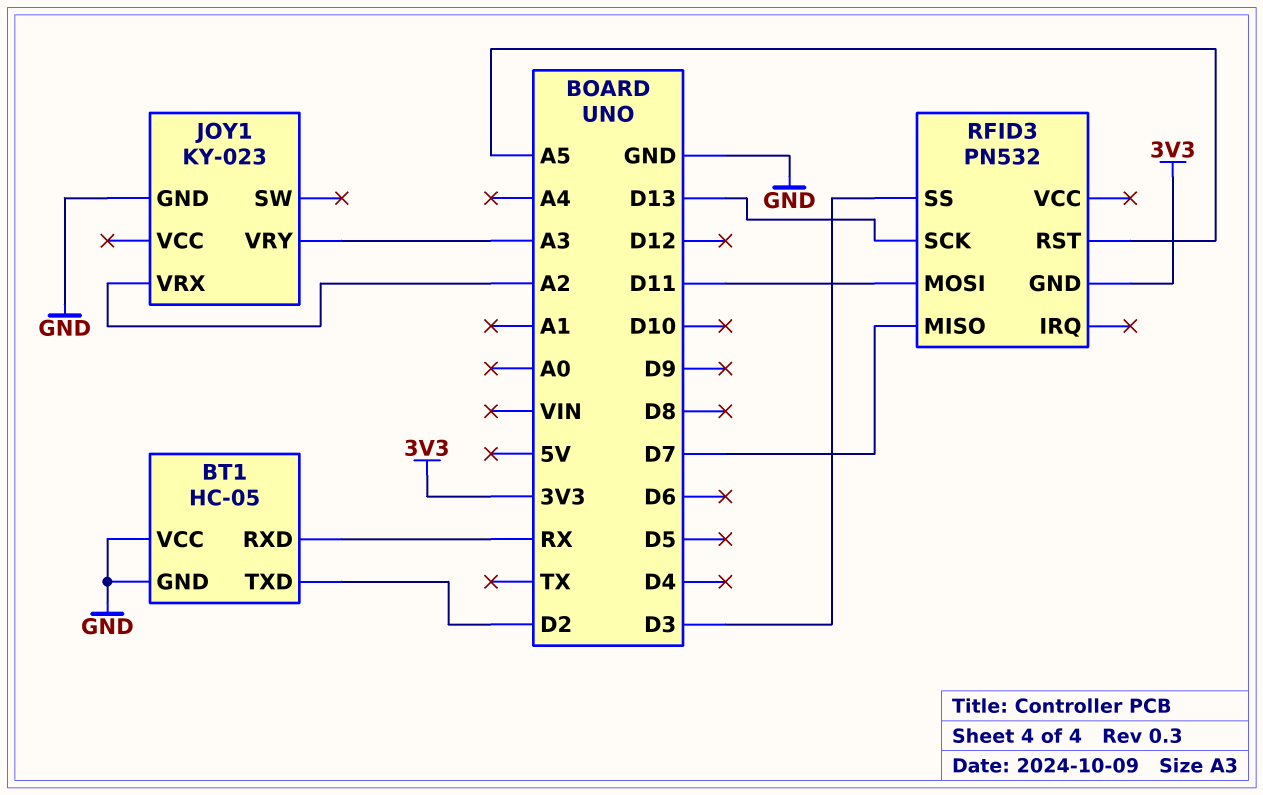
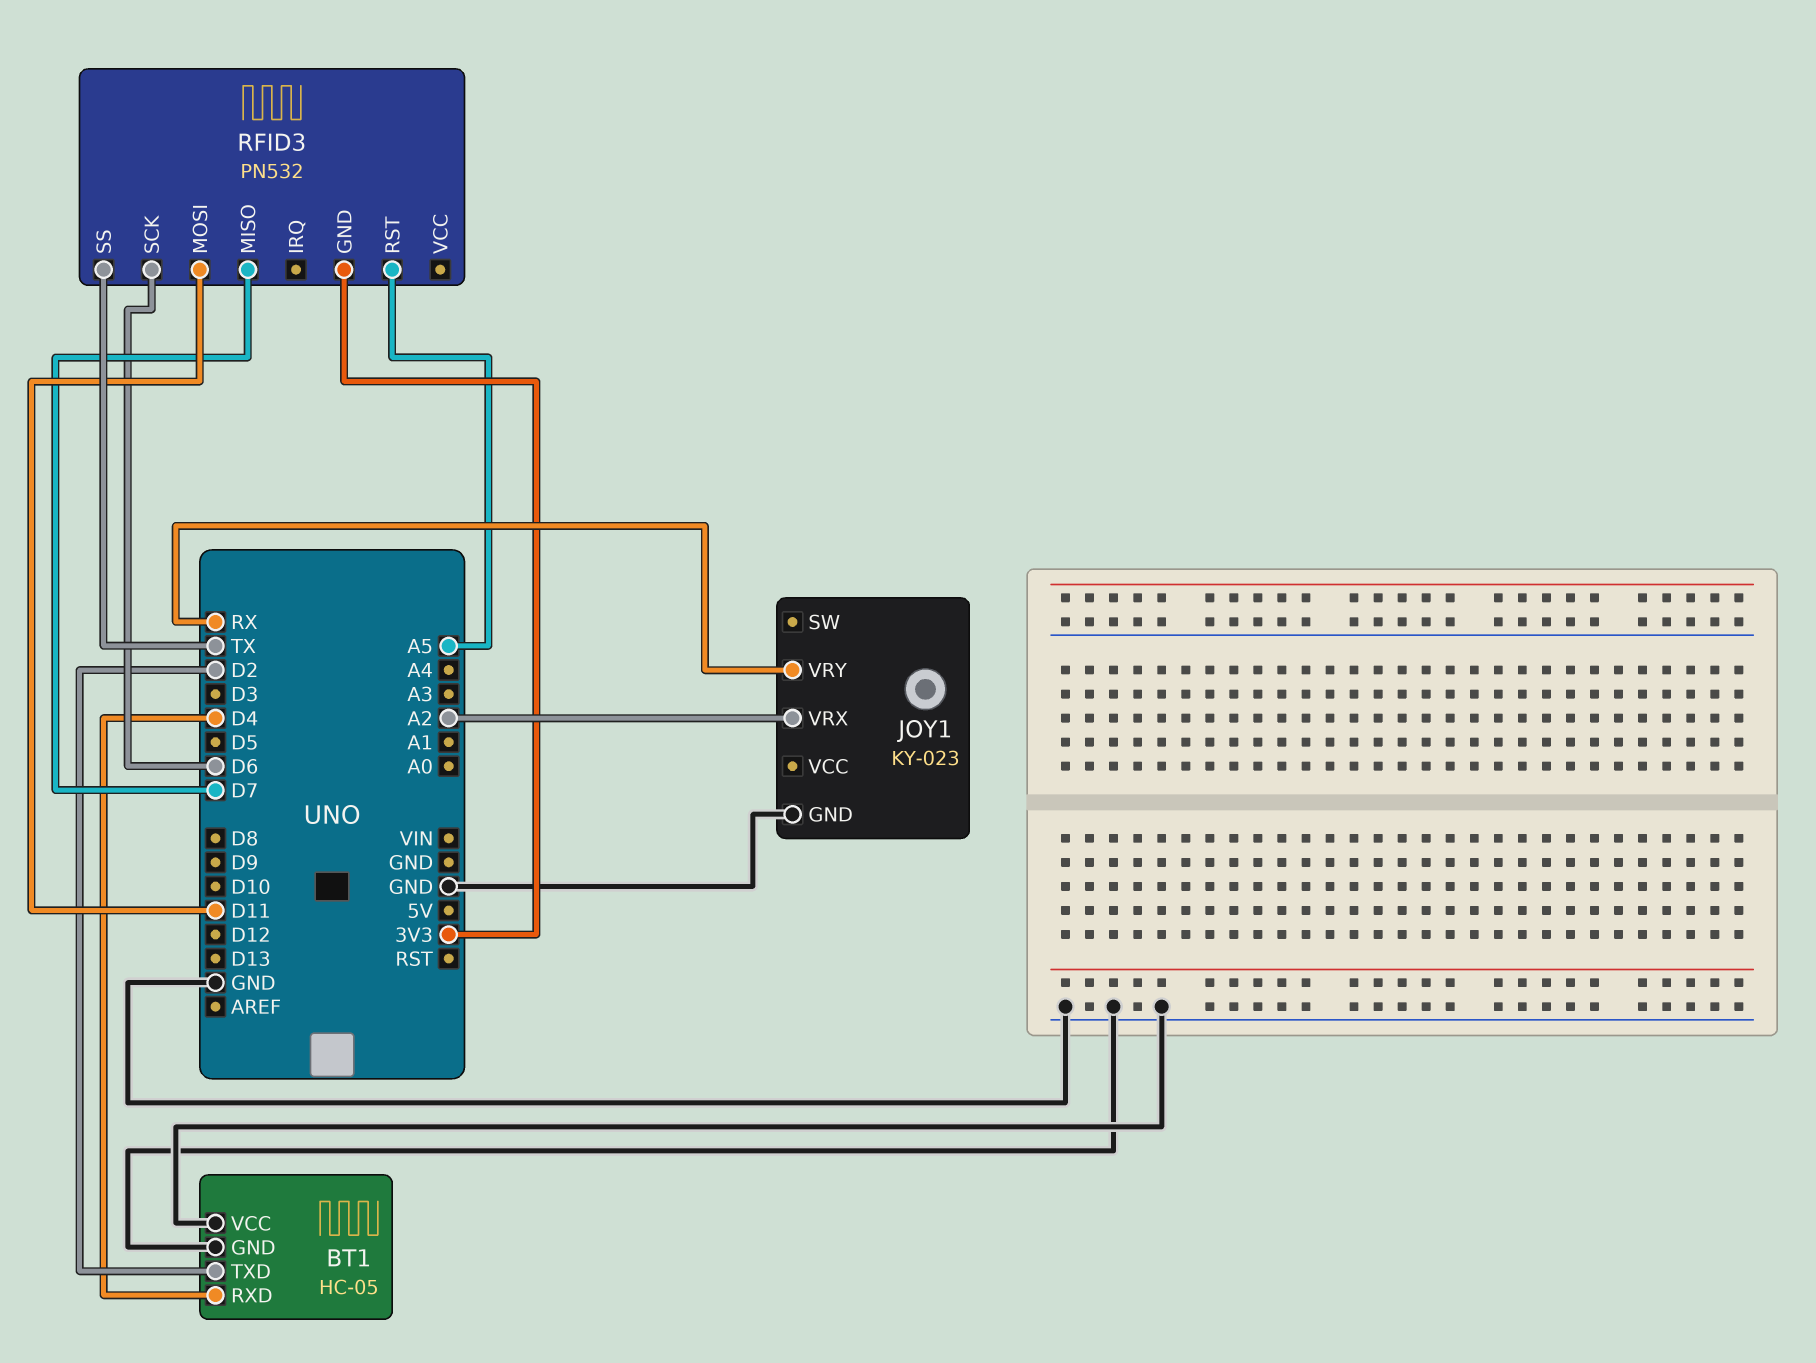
BT1 pin RXD: RX -> D4
JOY1 pin VRY: A3 -> RX
RFID3 pin SCK: D13 -> D6
RFID3 pin SS: D3 -> TX

